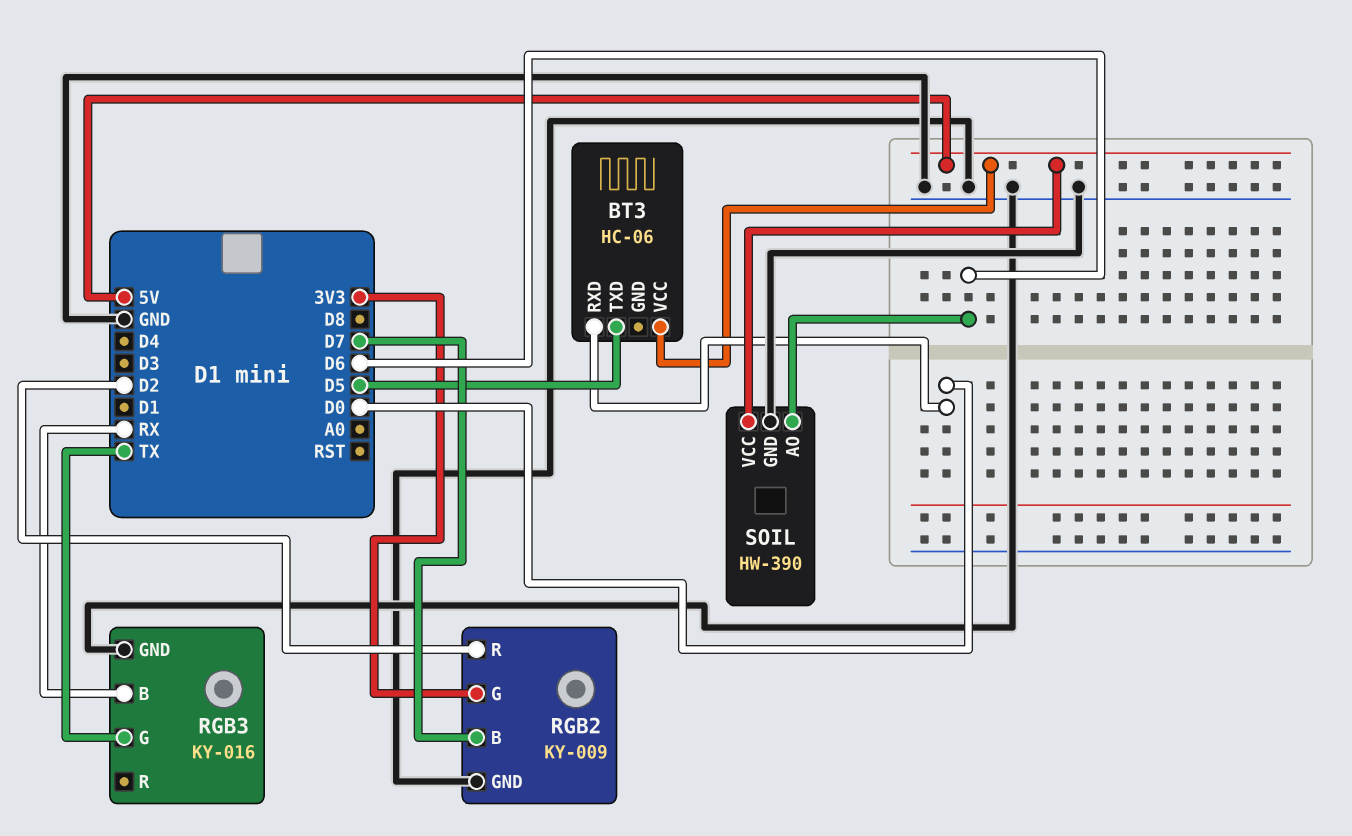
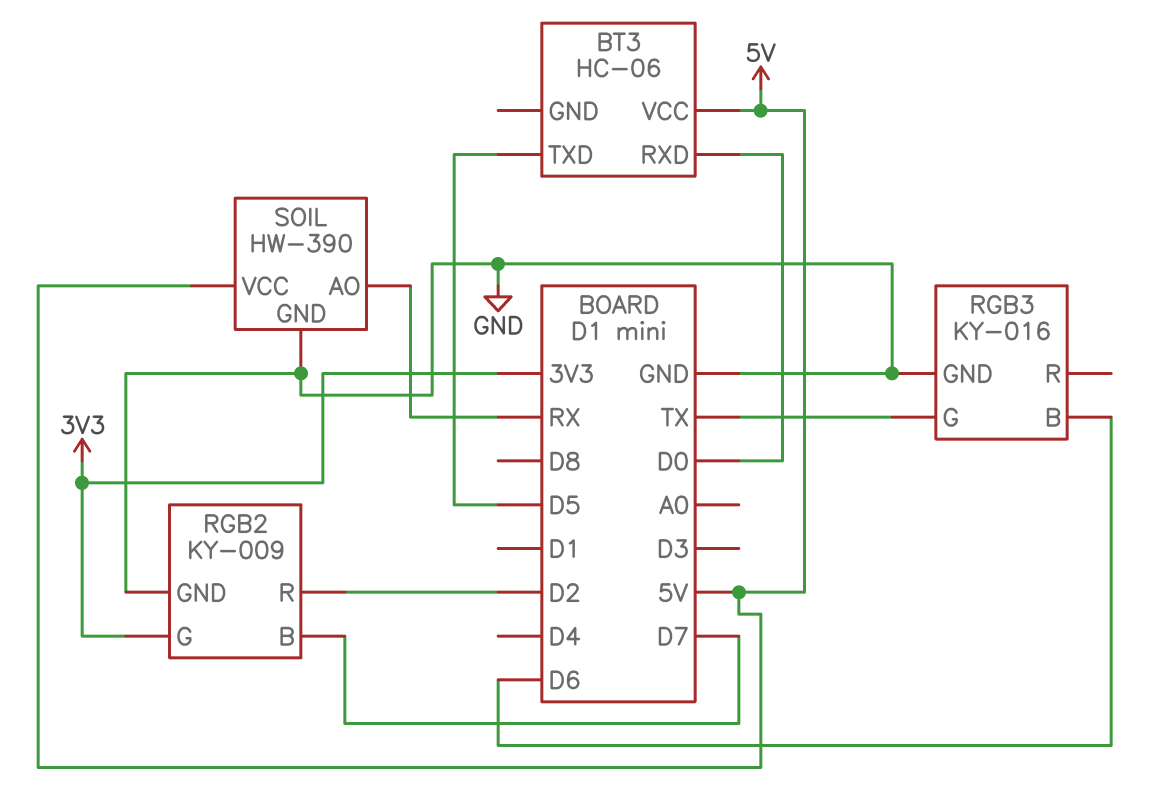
RGB3 pin B: RX -> D6
SOIL pin AO: D6 -> RX

